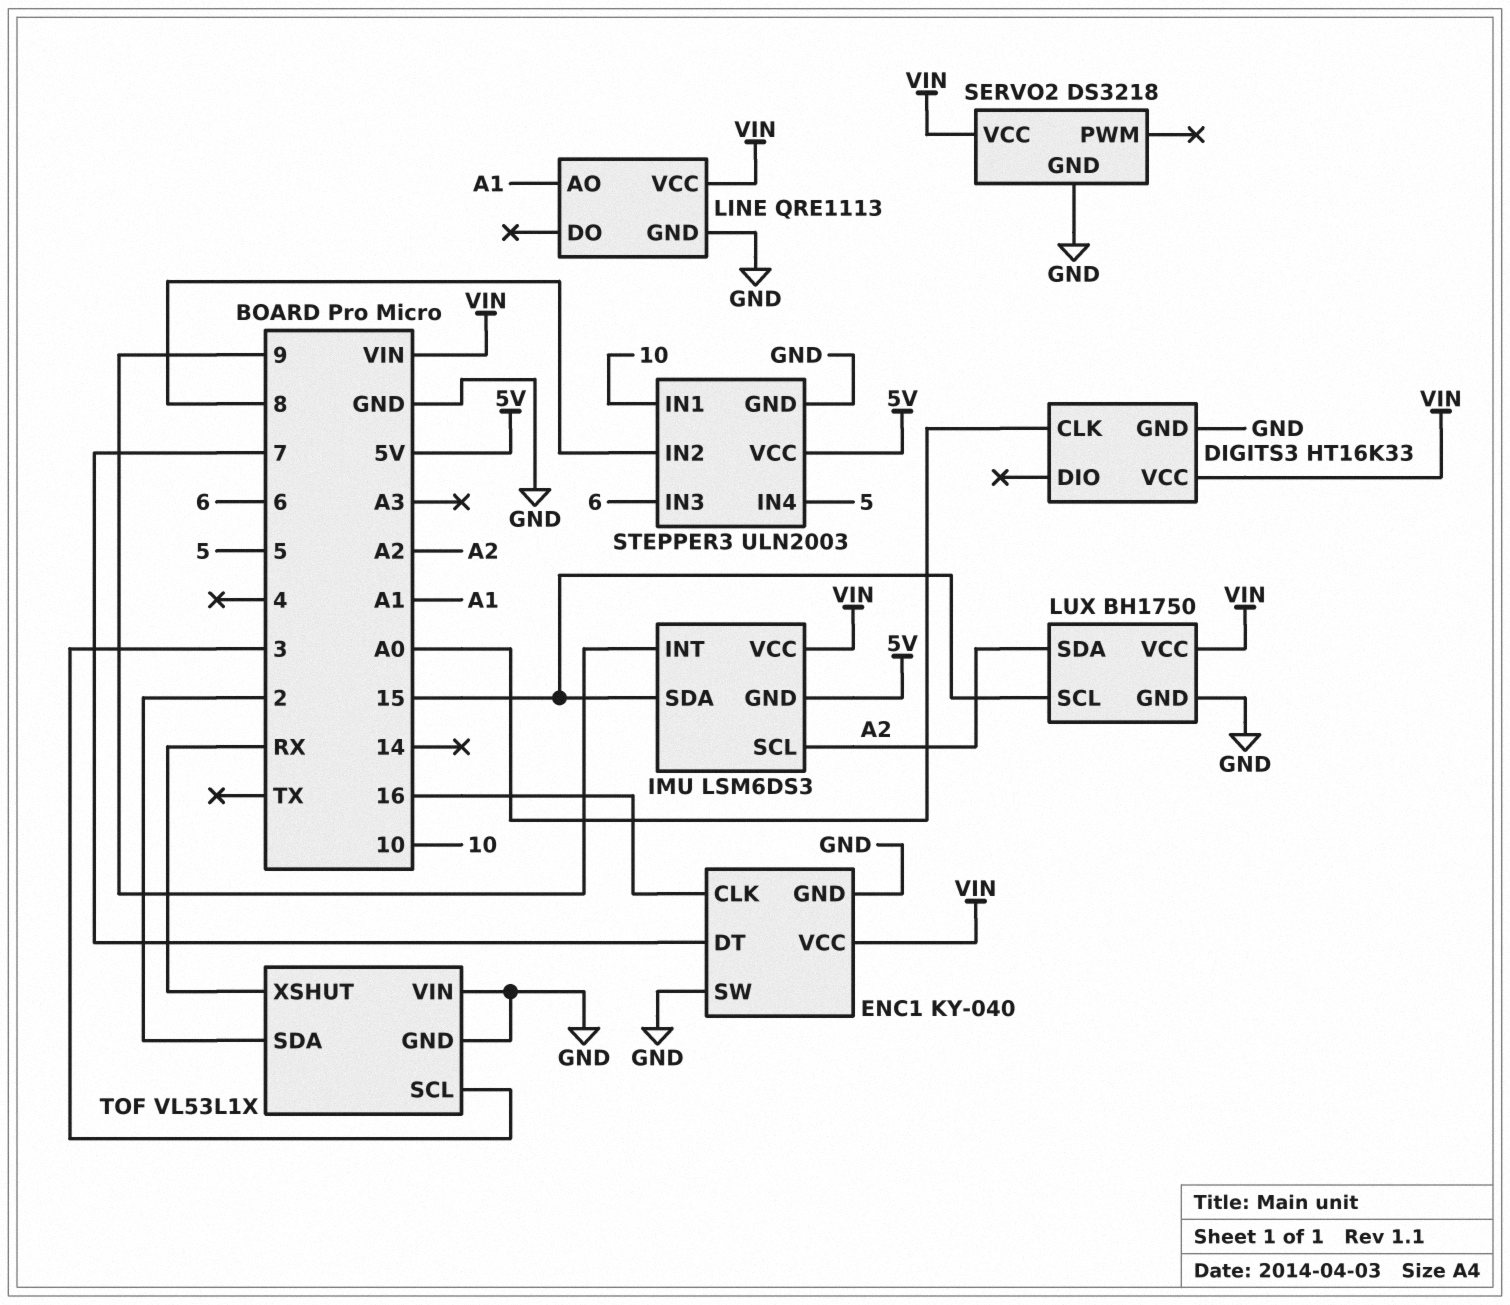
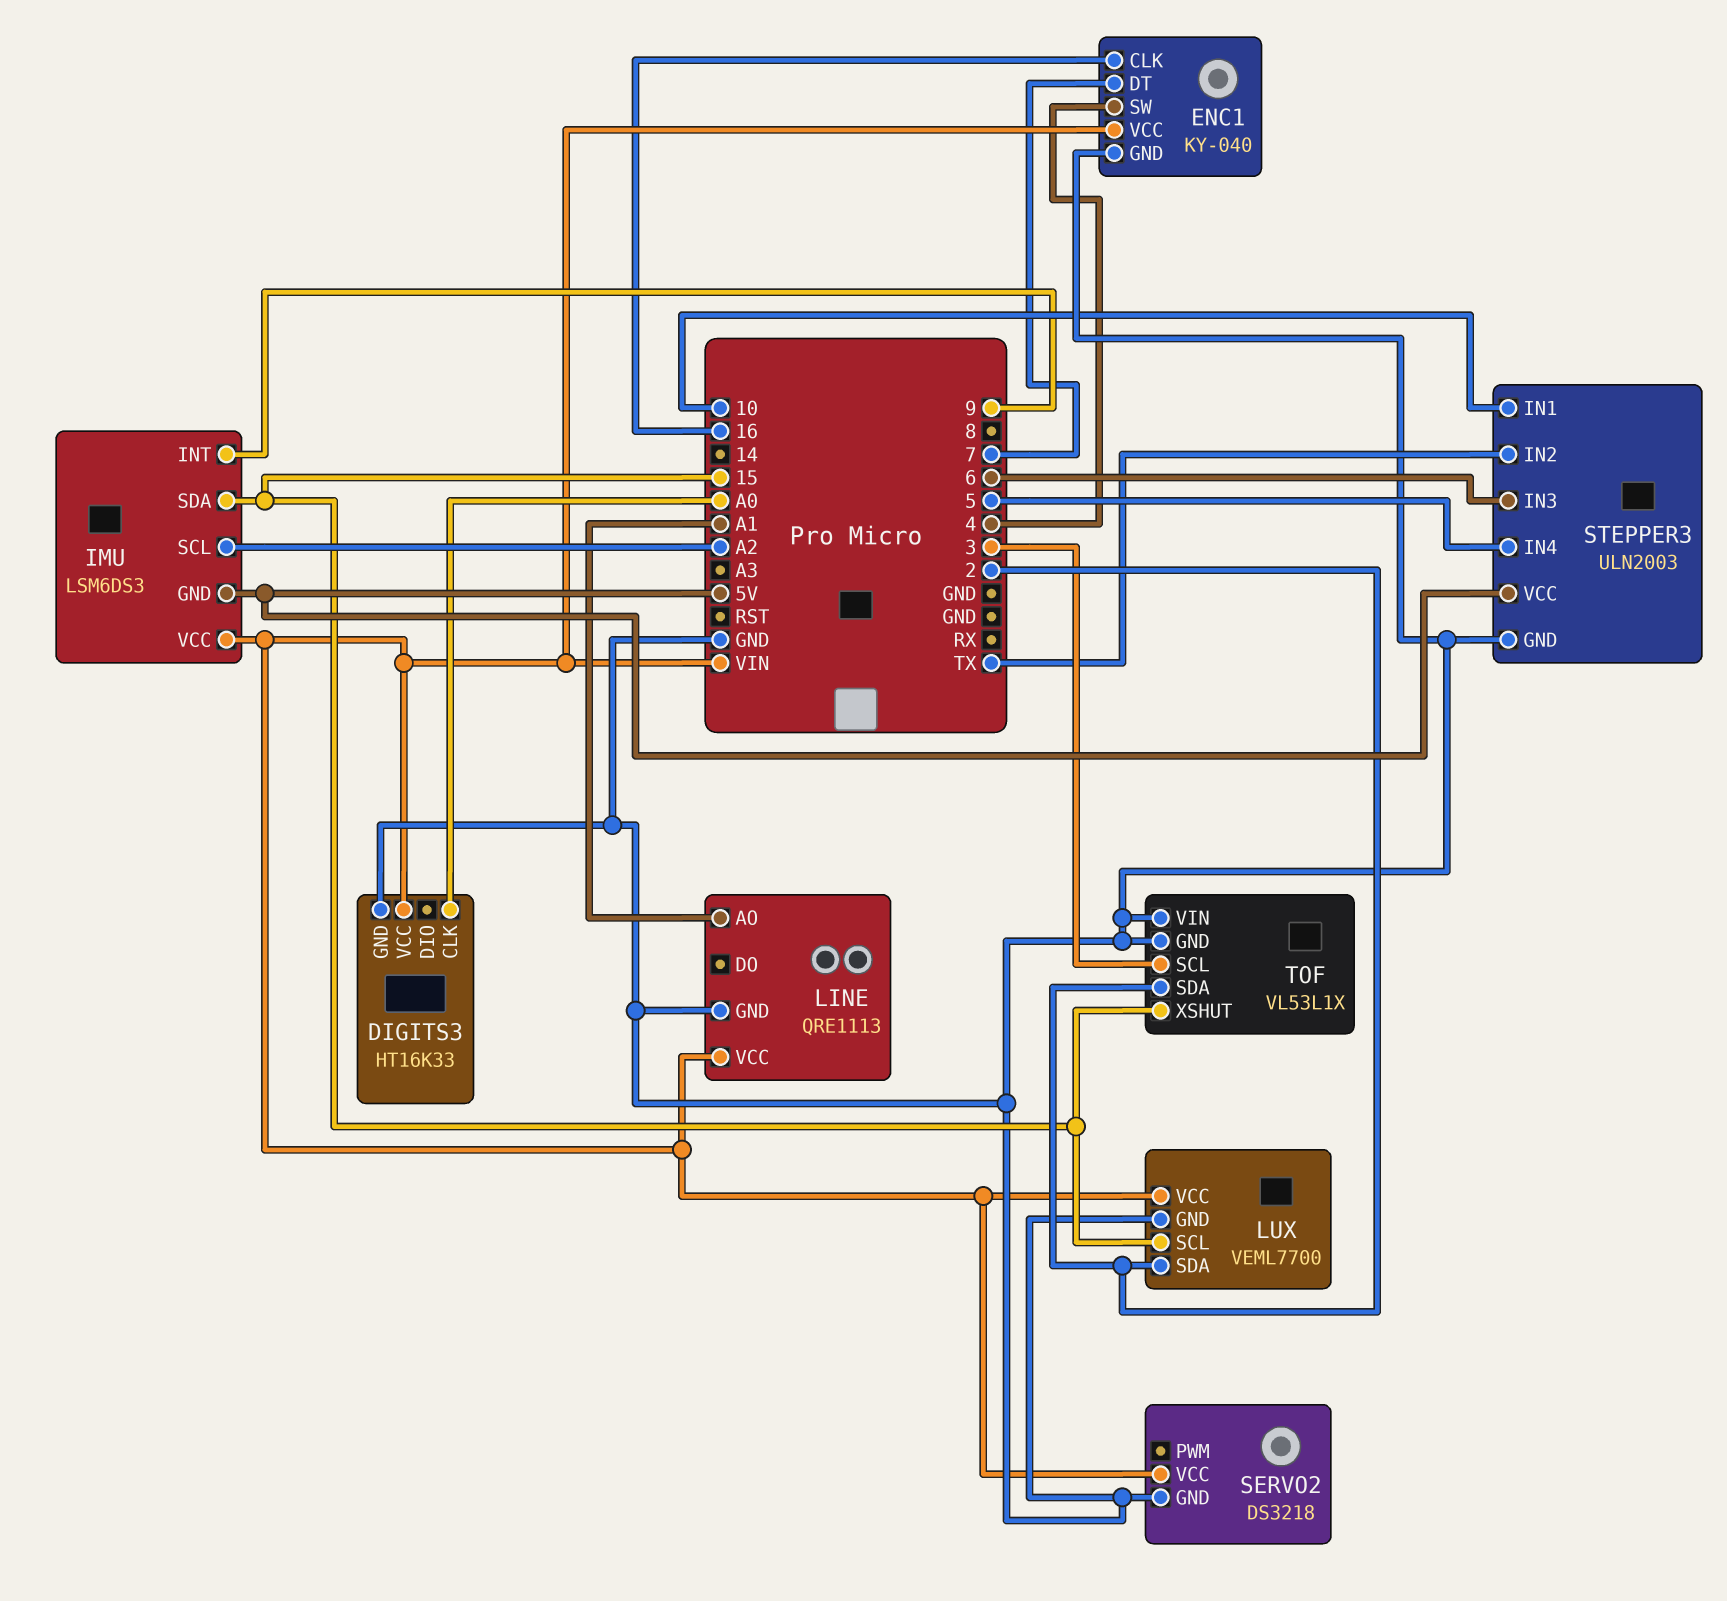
ENC1 pin SW: GND -> 4
LUX: BH1750 -> VEML7700
LUX pin SDA: A2 -> 2
STEPPER3 pin IN2: 8 -> TX
TOF pin XSHUT: RX -> 15

